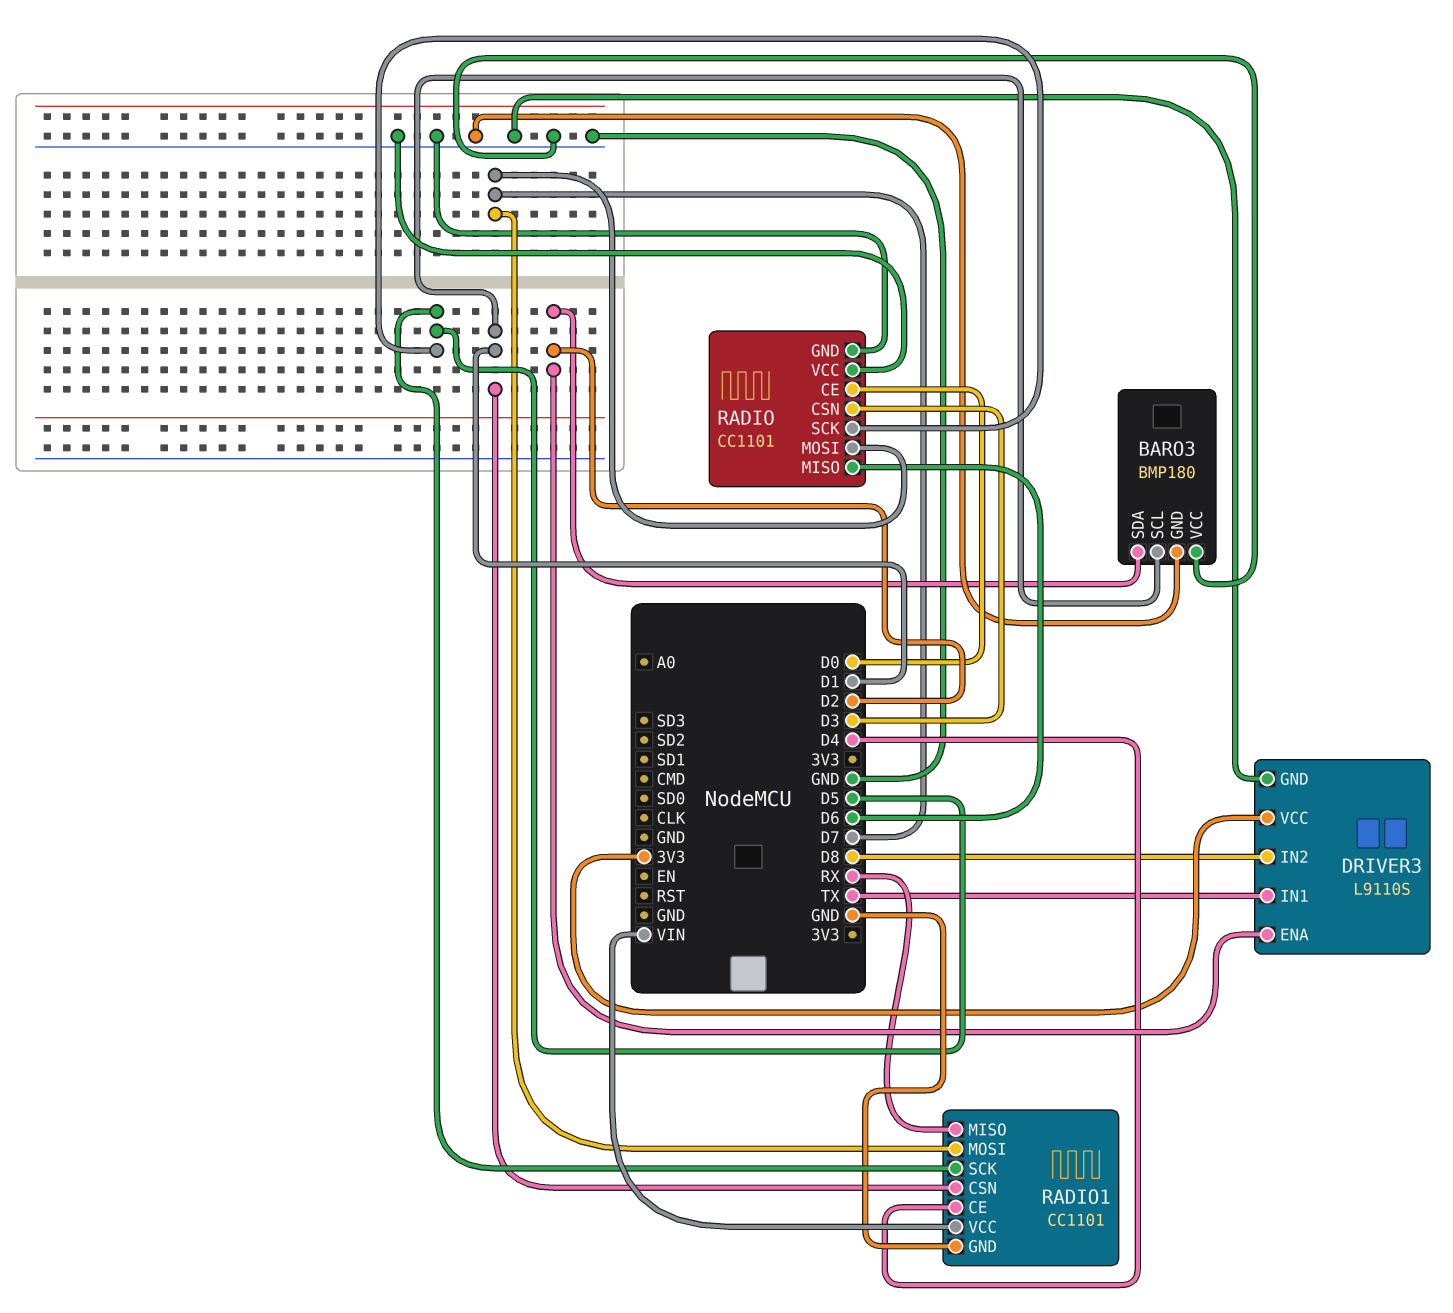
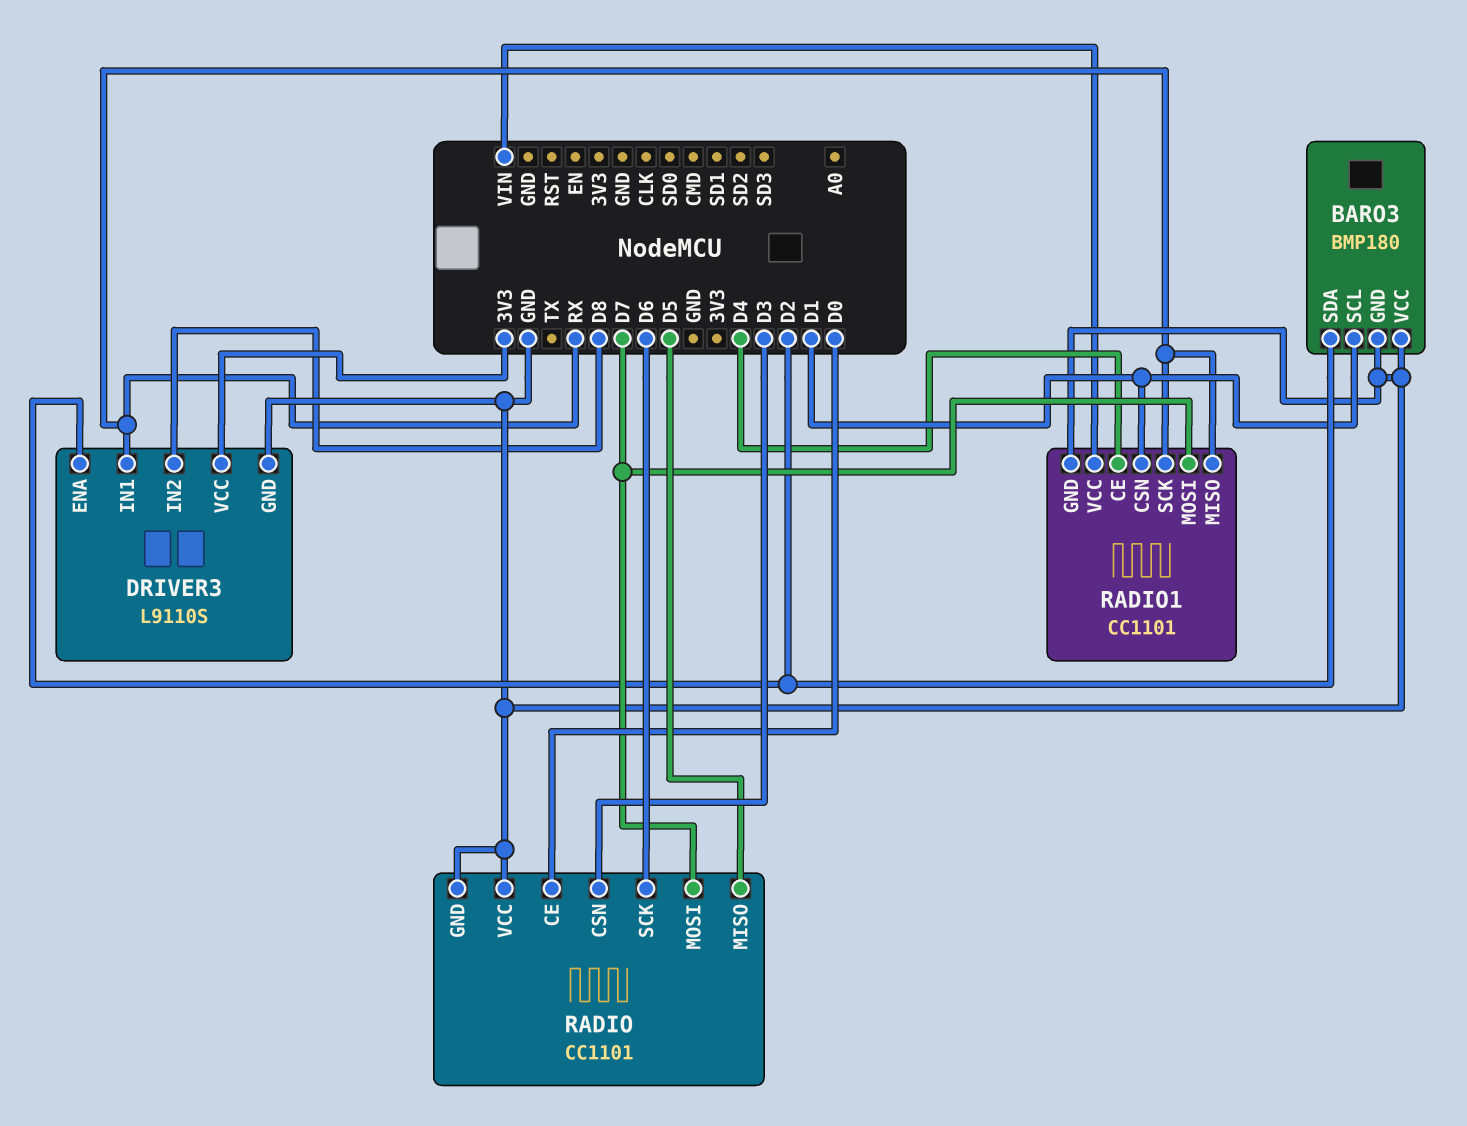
DRIVER3 pin IN1: TX -> RX
RADIO pin MISO: D6 -> D5
RADIO pin SCK: D5 -> D6
RADIO1 pin SCK: D5 -> RX

